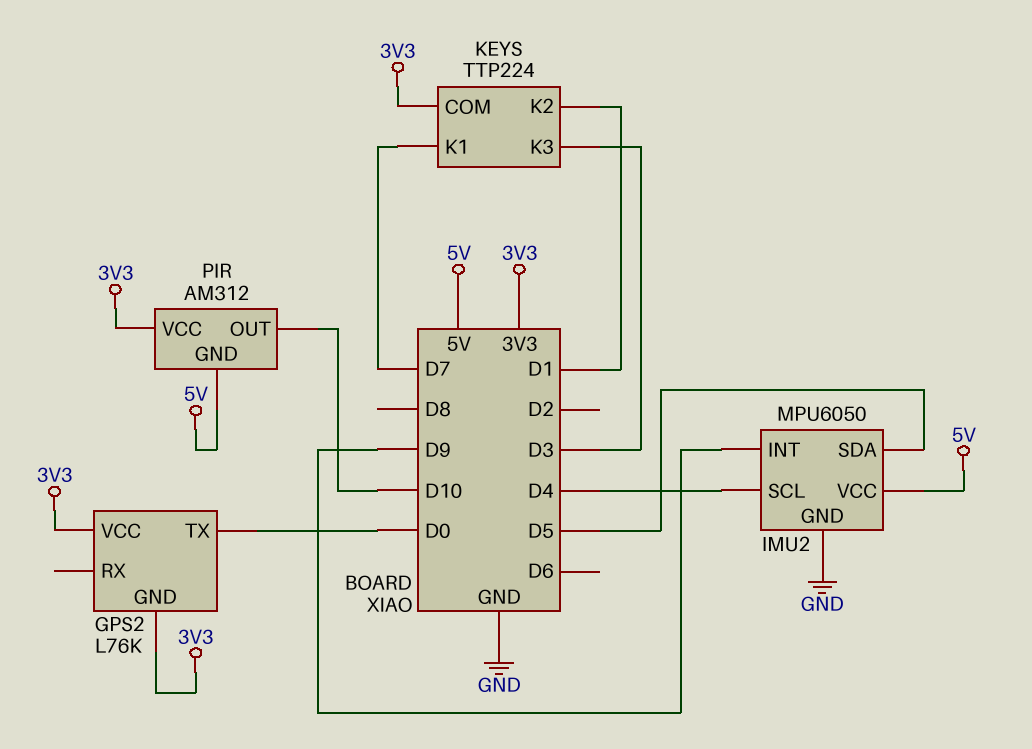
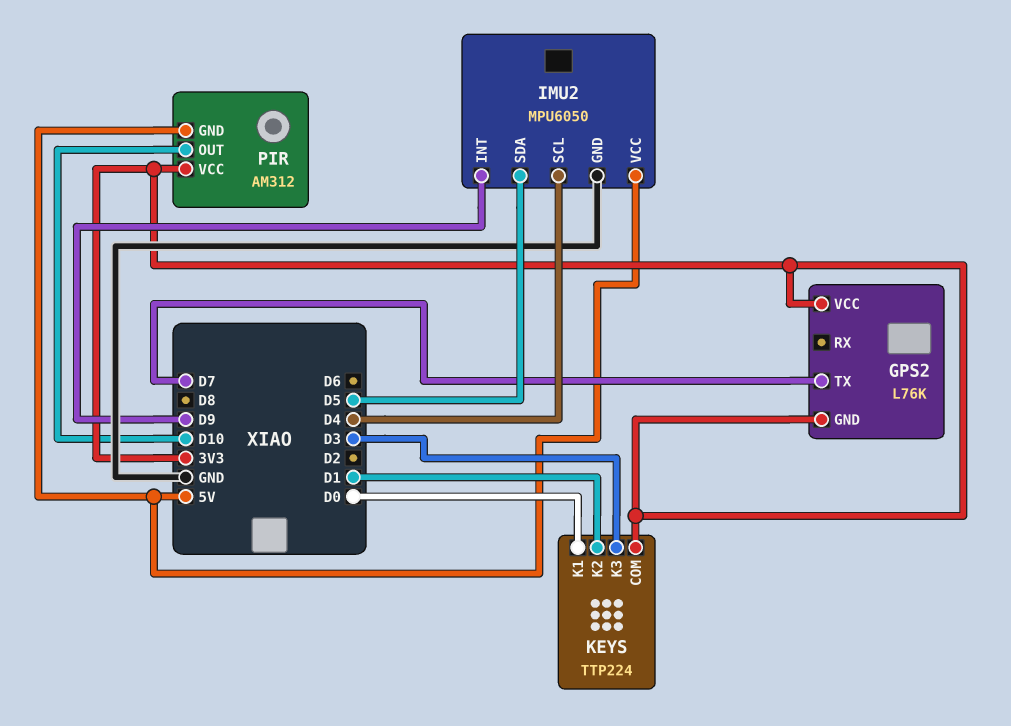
GPS2 pin TX: D0 -> D7
KEYS pin K1: D7 -> D0

